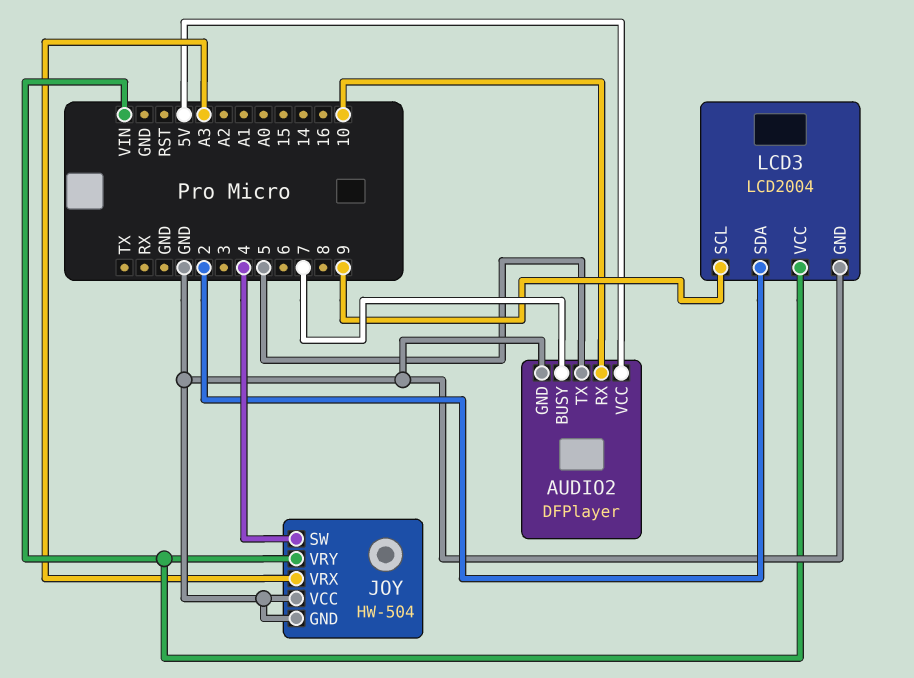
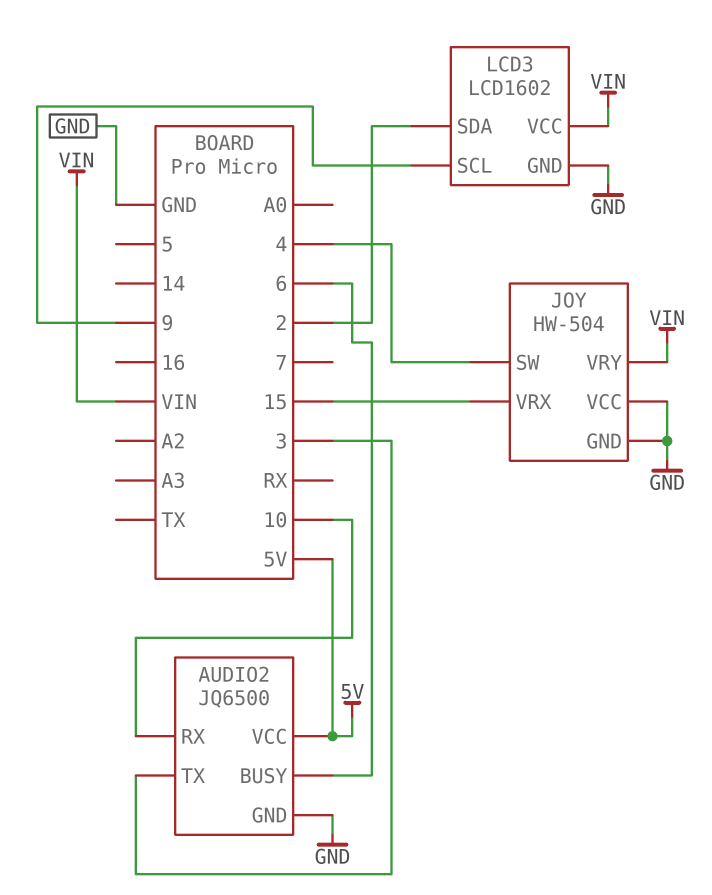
AUDIO2: DFPlayer -> JQ6500
AUDIO2 pin BUSY: 7 -> 6
AUDIO2 pin TX: 5 -> 3
JOY pin VRX: A3 -> 15
LCD3: LCD2004 -> LCD1602

